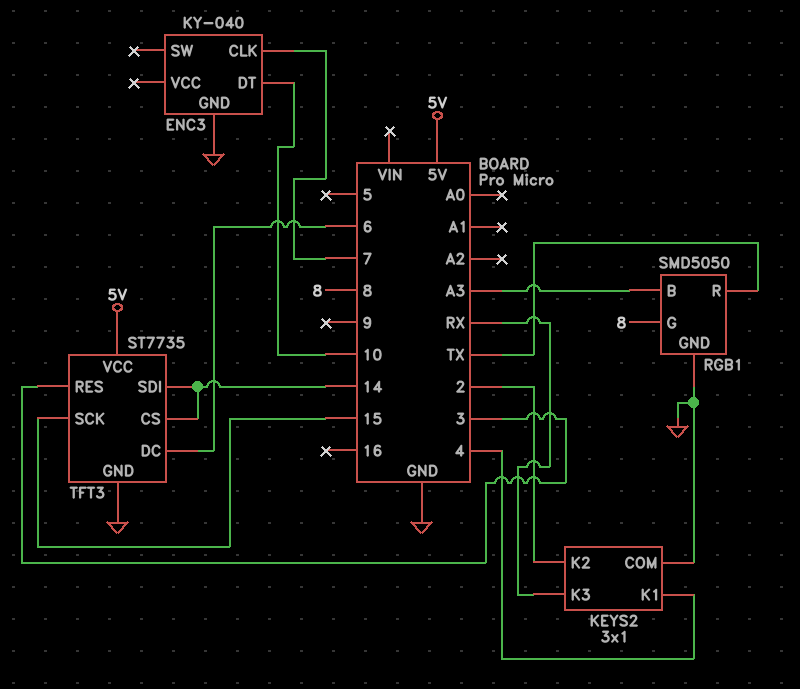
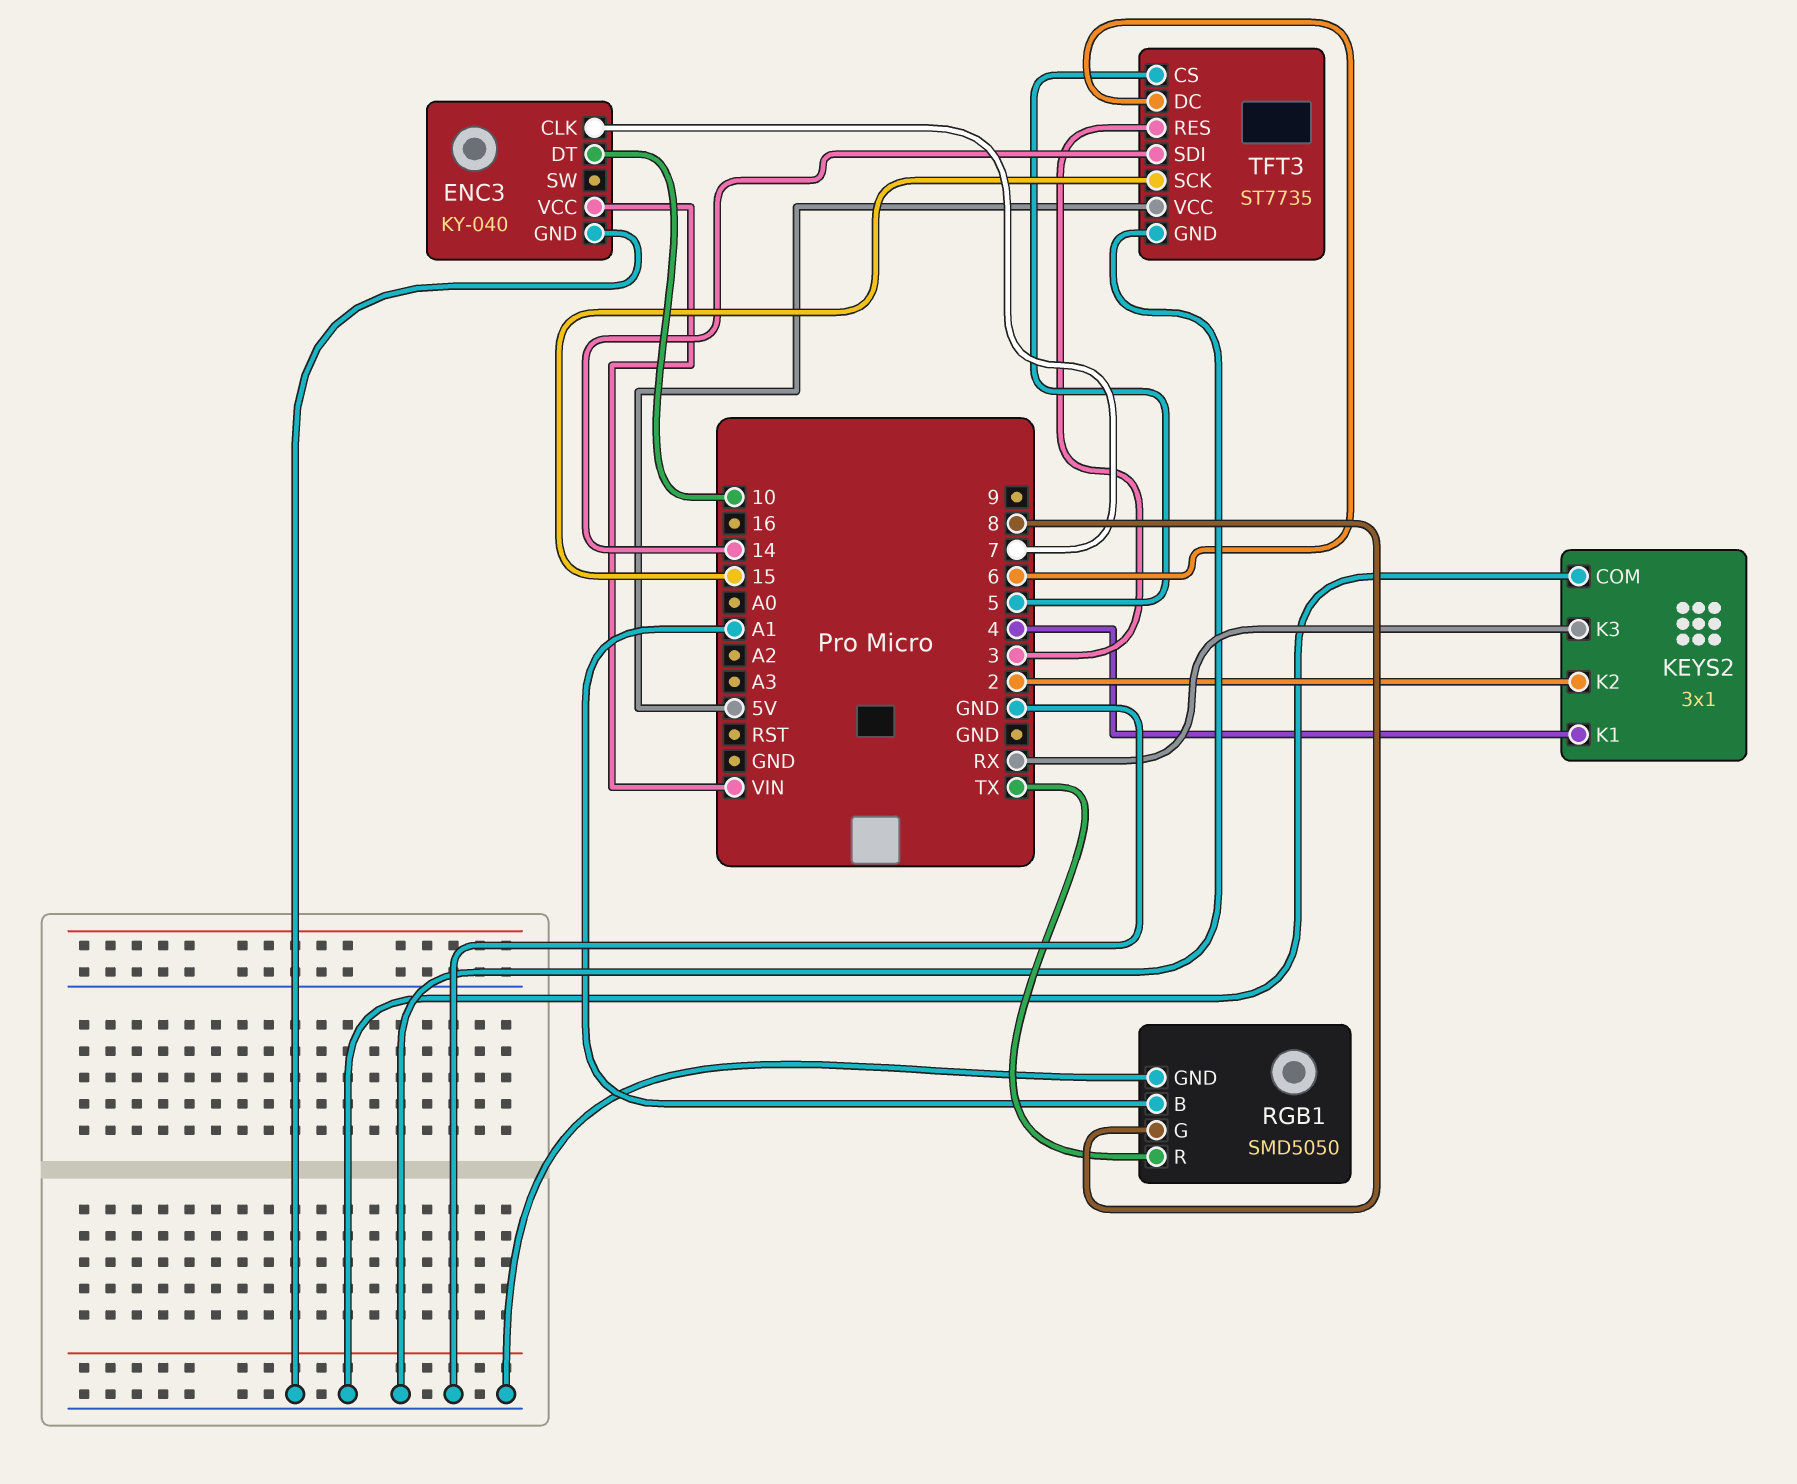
ENC3 pin VCC: none -> VIN
RGB1 pin B: A3 -> A1
TFT3 pin CS: 14 -> 5

